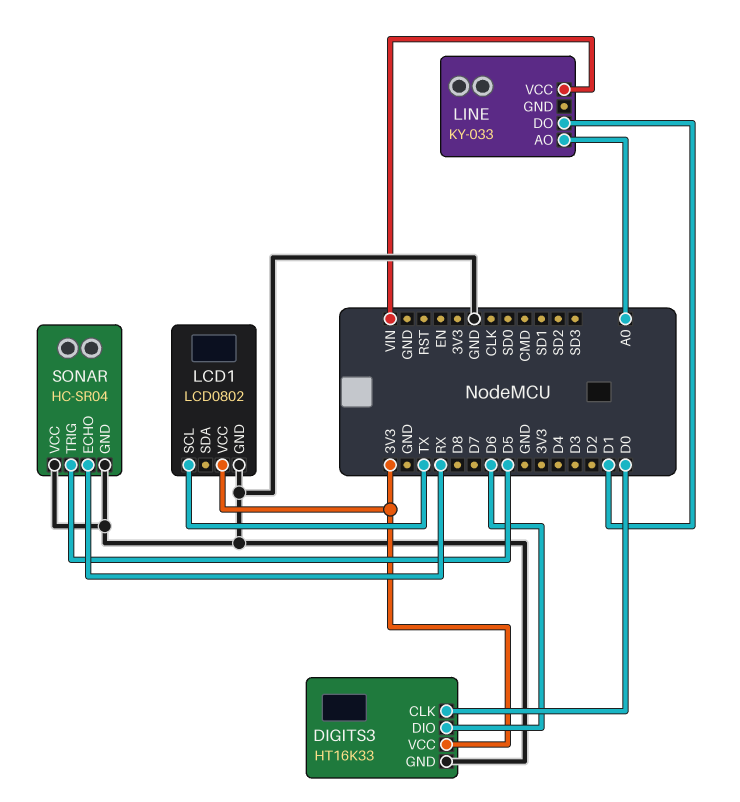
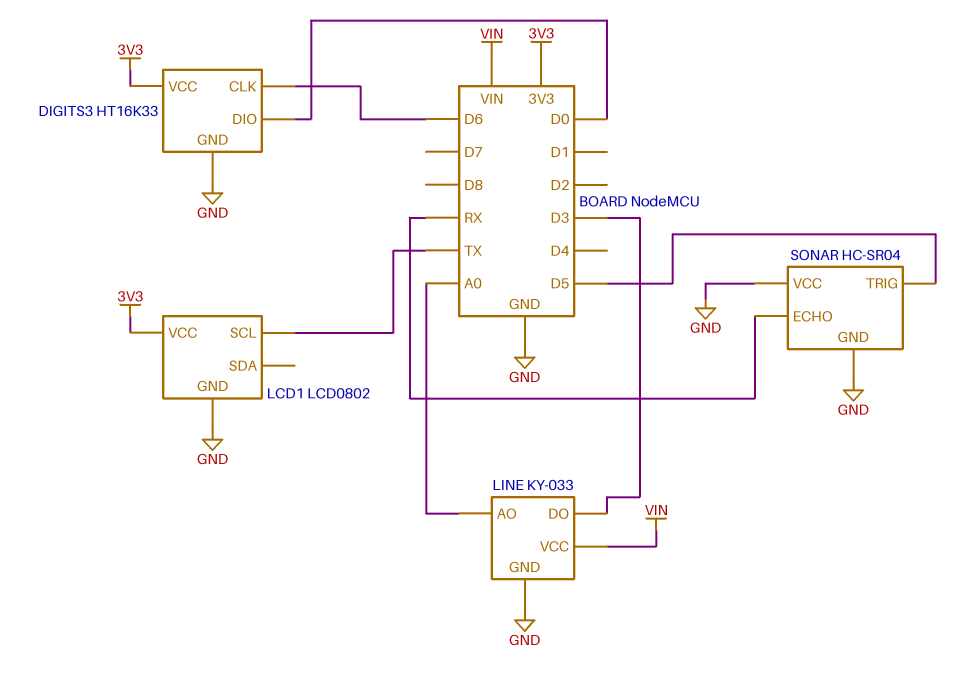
DIGITS3 pin CLK: D0 -> D6
DIGITS3 pin DIO: D6 -> D0
LINE pin DO: D1 -> D3
LINE pin GND: none -> GND

